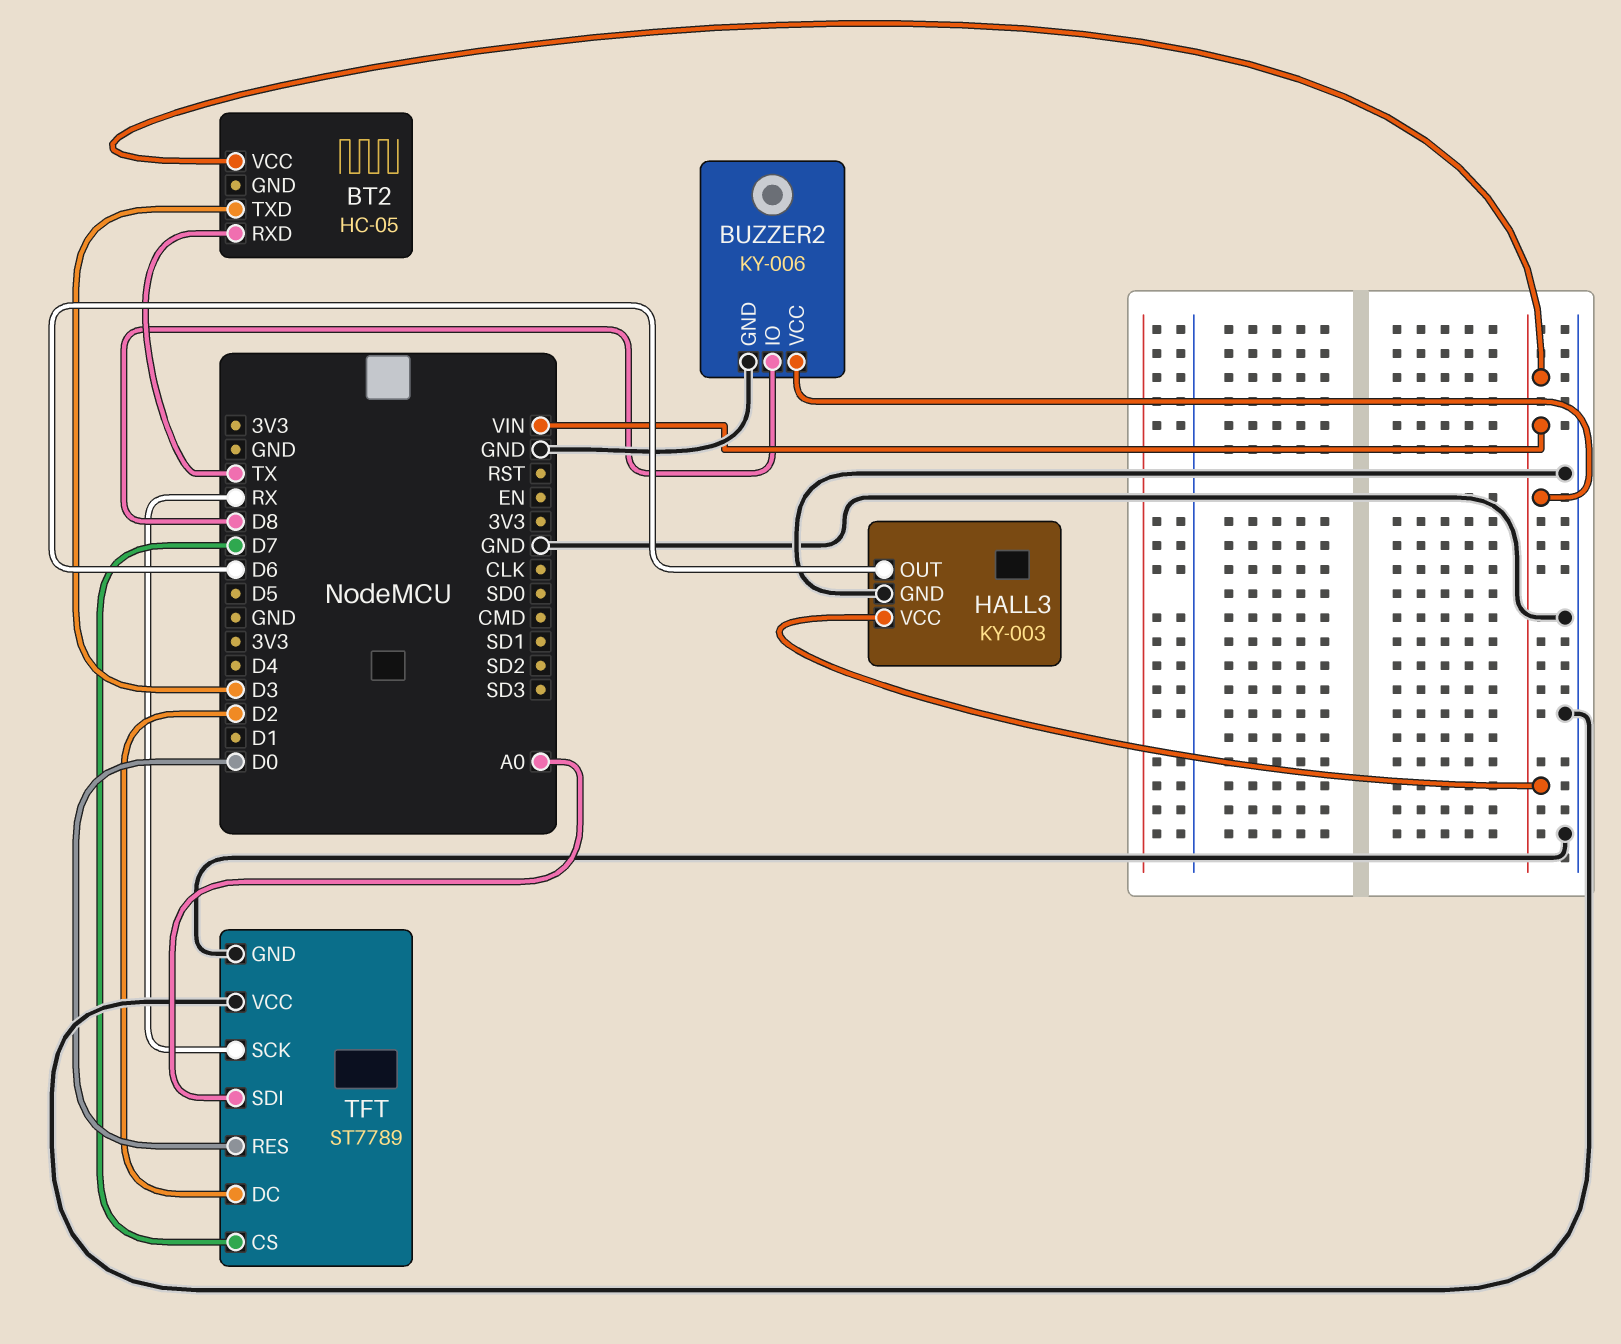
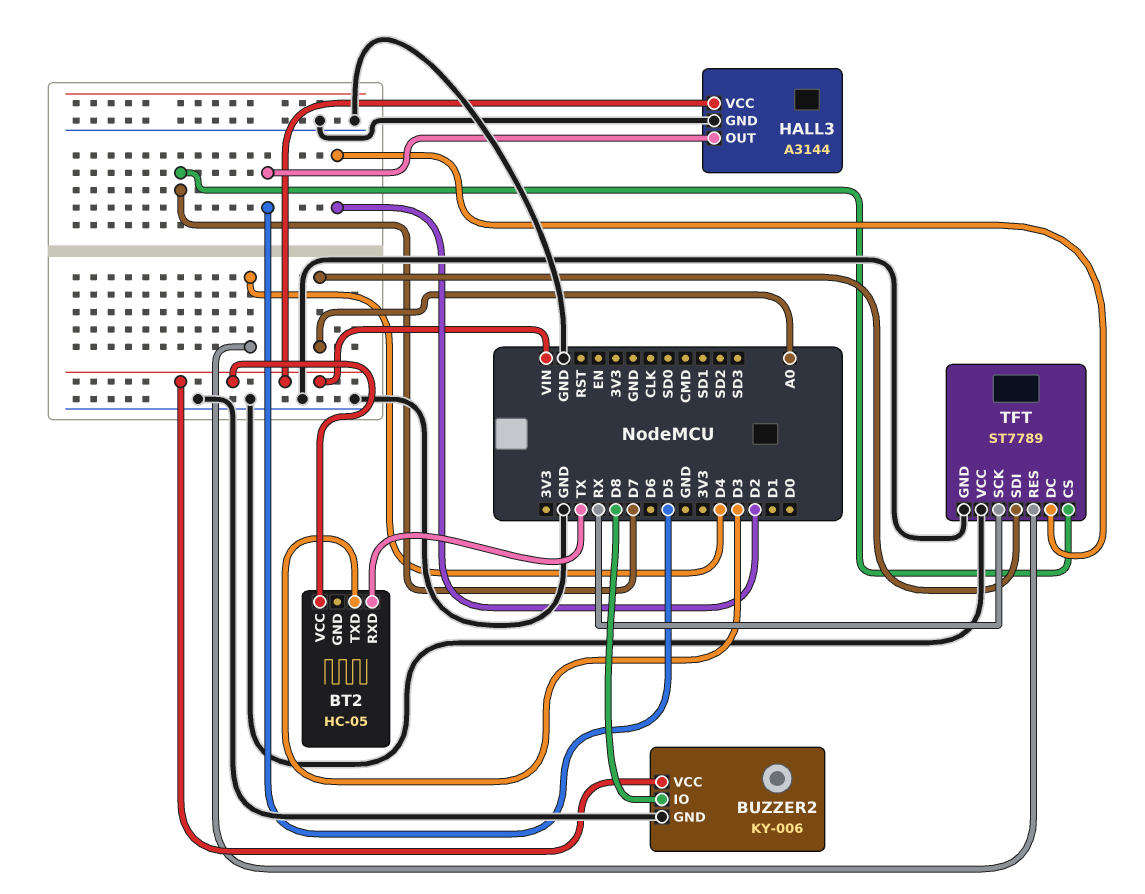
HALL3: KY-003 -> A3144
HALL3 pin OUT: D6 -> D5
TFT pin RES: D0 -> D4

